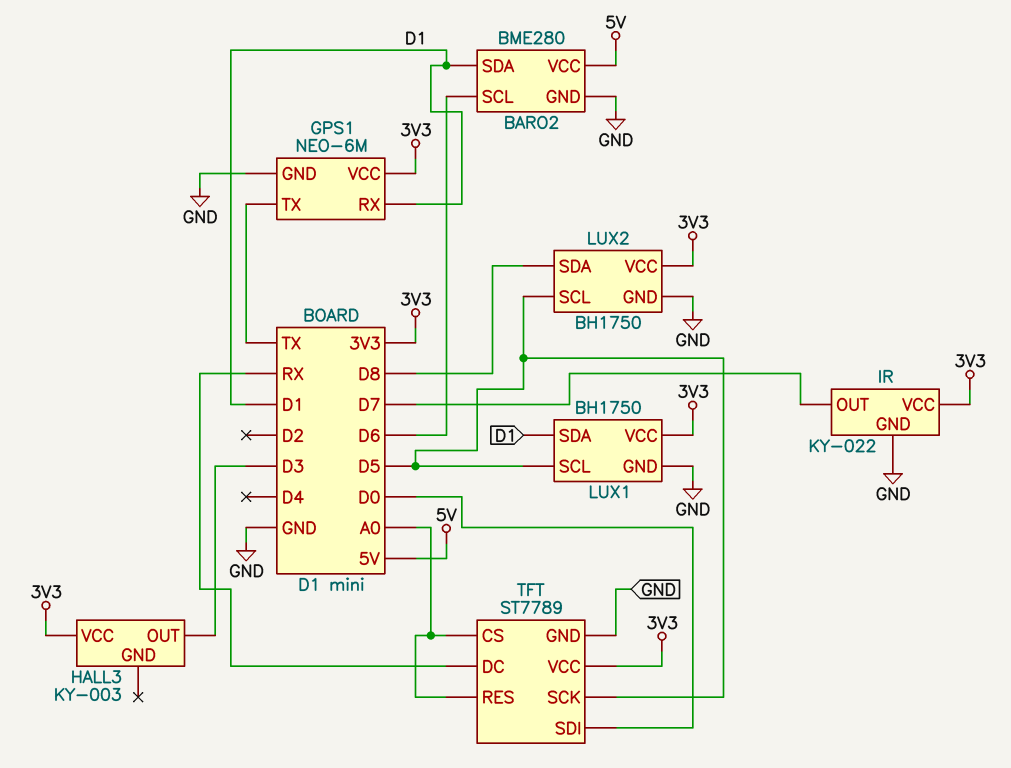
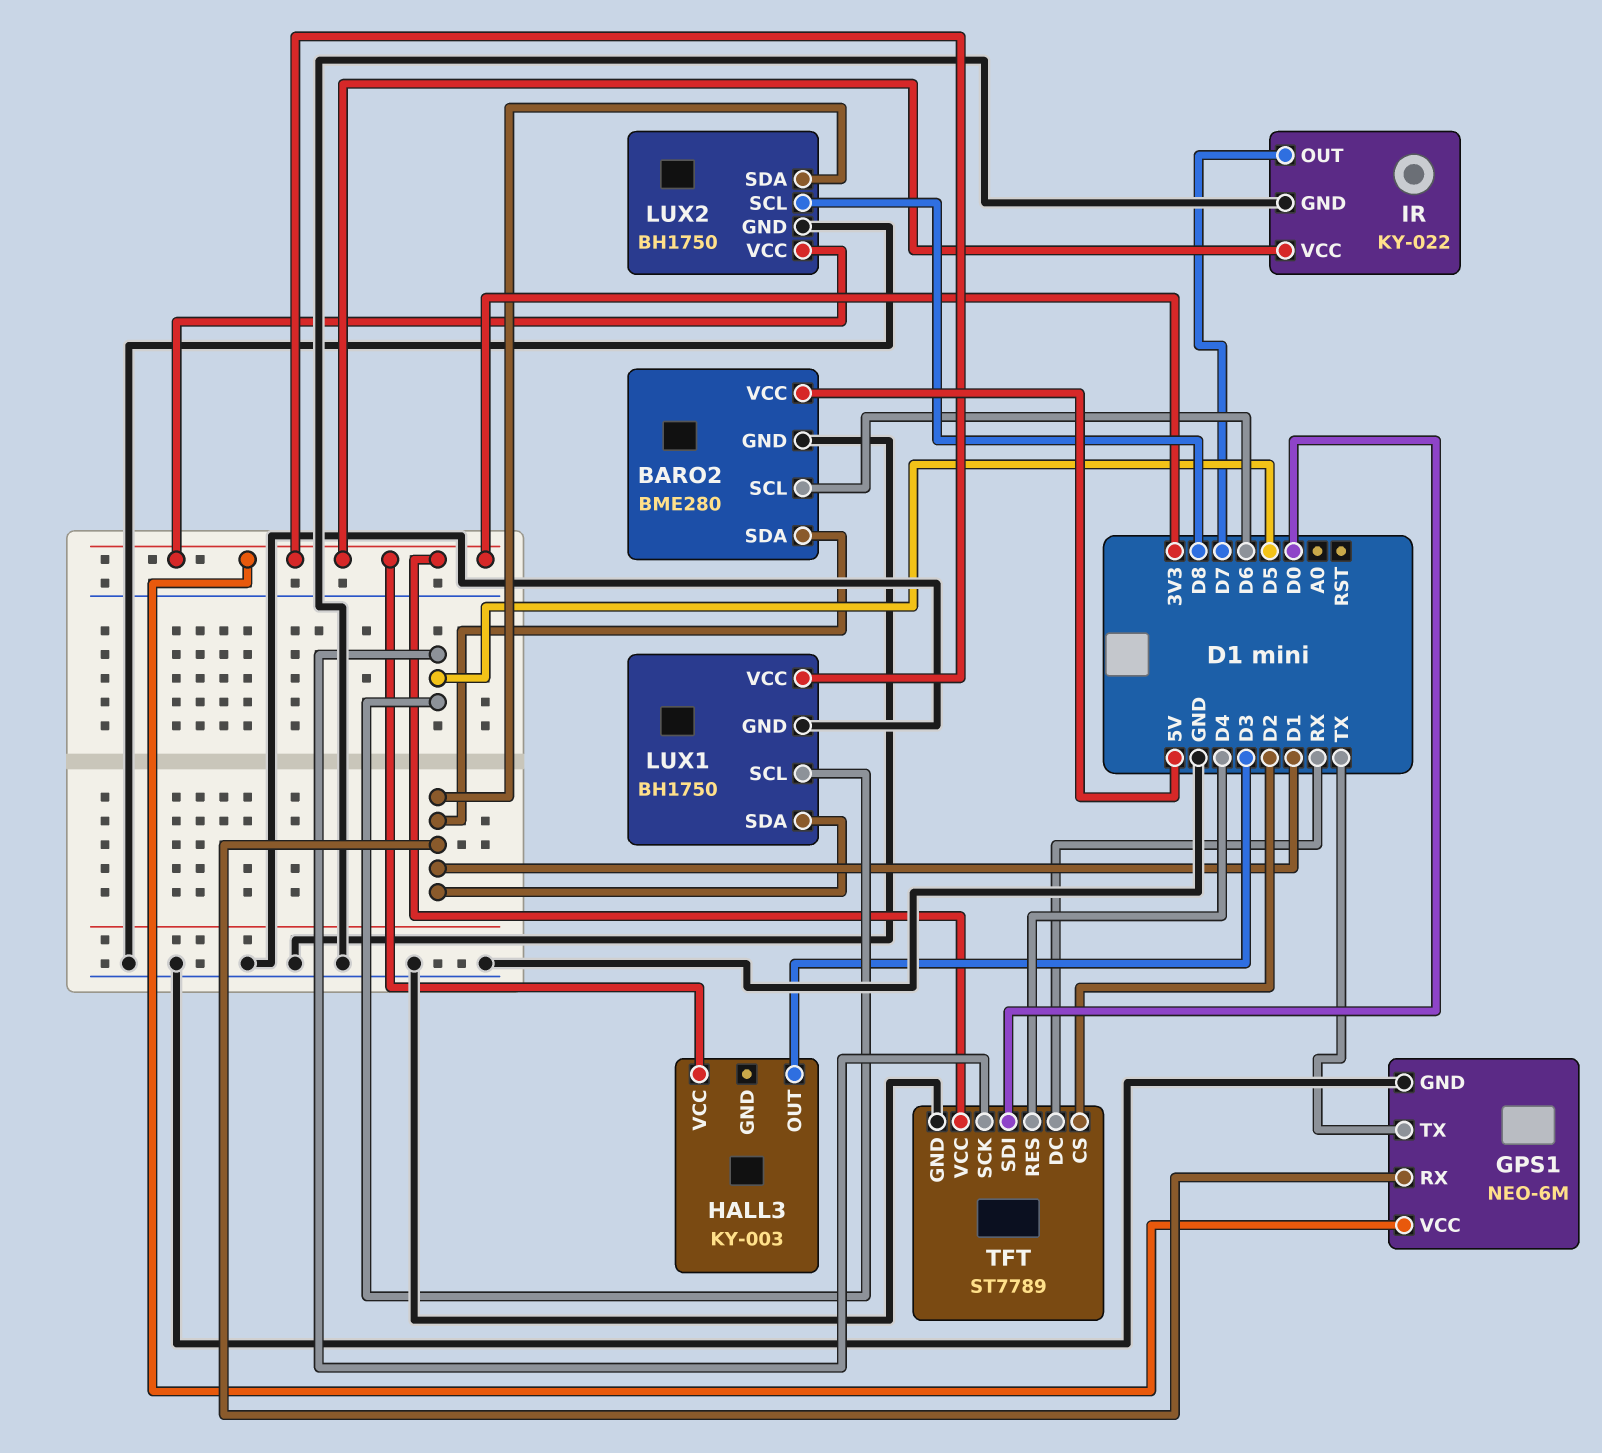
LUX2 pin SCL: D5 -> D8
LUX2 pin SDA: D8 -> D1
TFT pin CS: A0 -> D2
TFT pin RES: A0 -> D4

